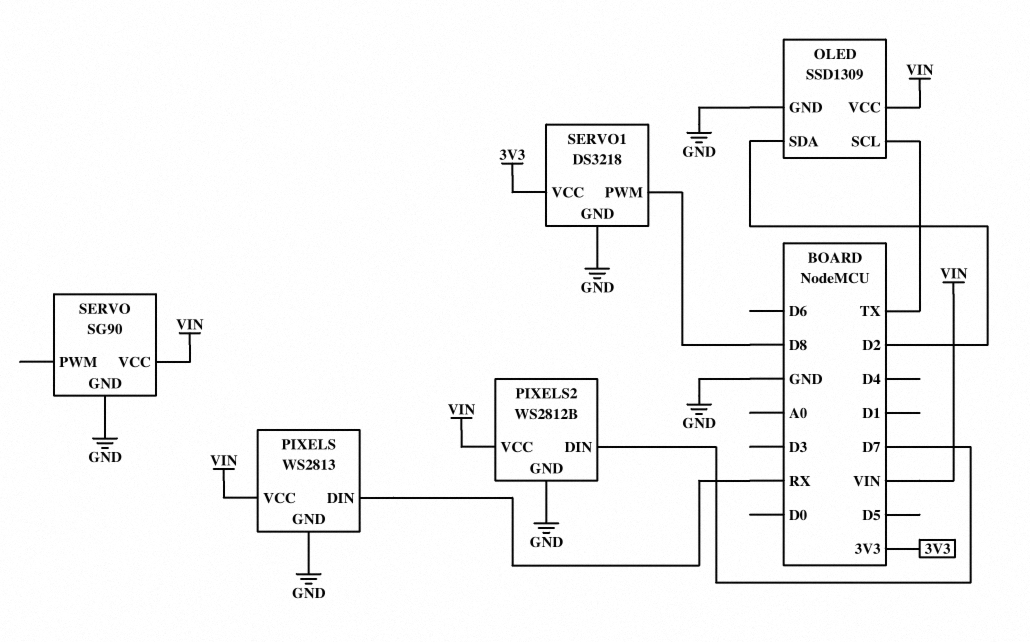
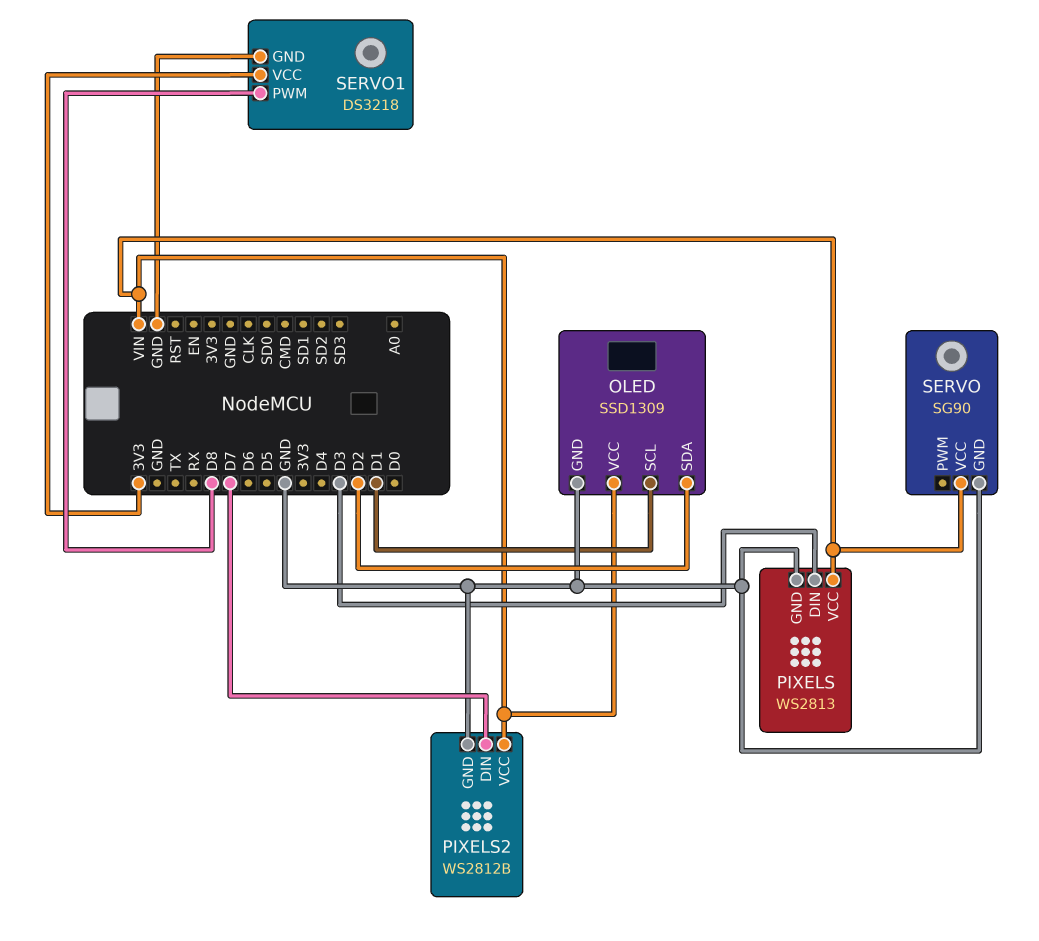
OLED pin SCL: TX -> D1
PIXELS pin DIN: RX -> D3

